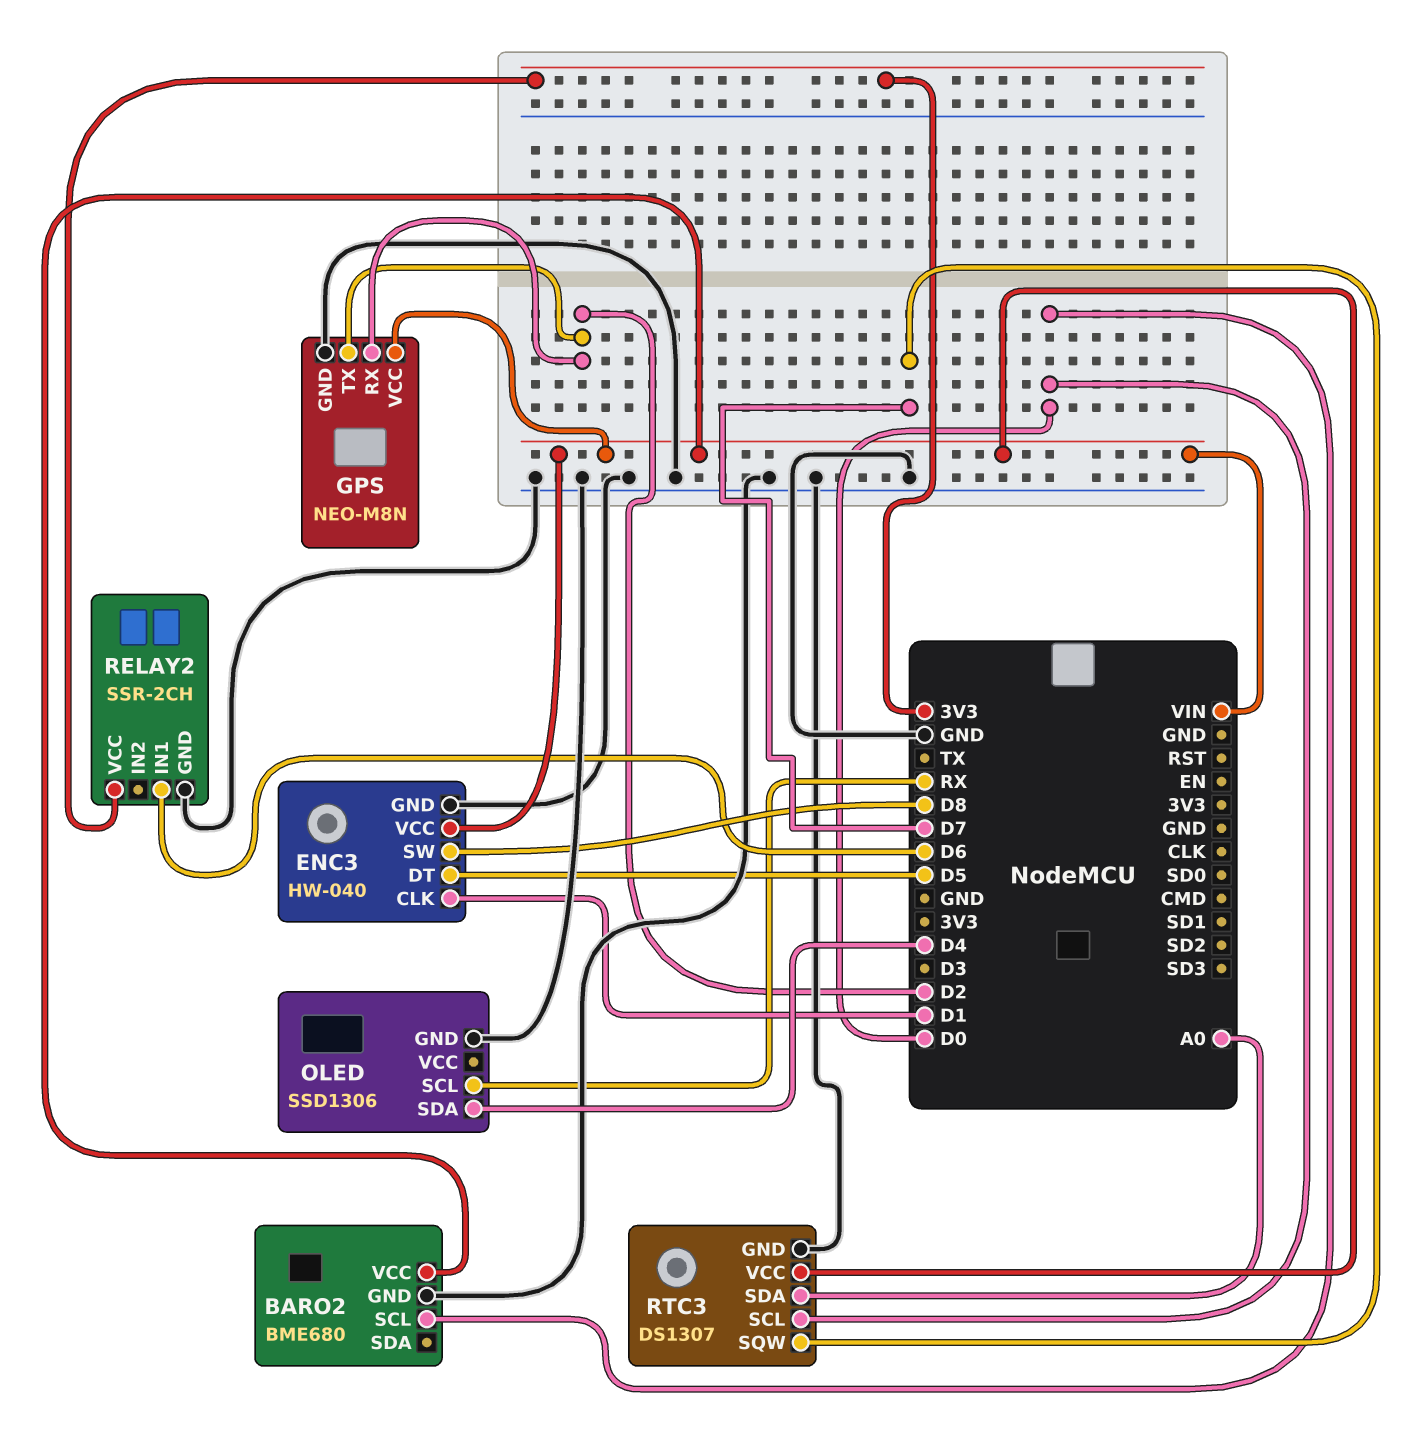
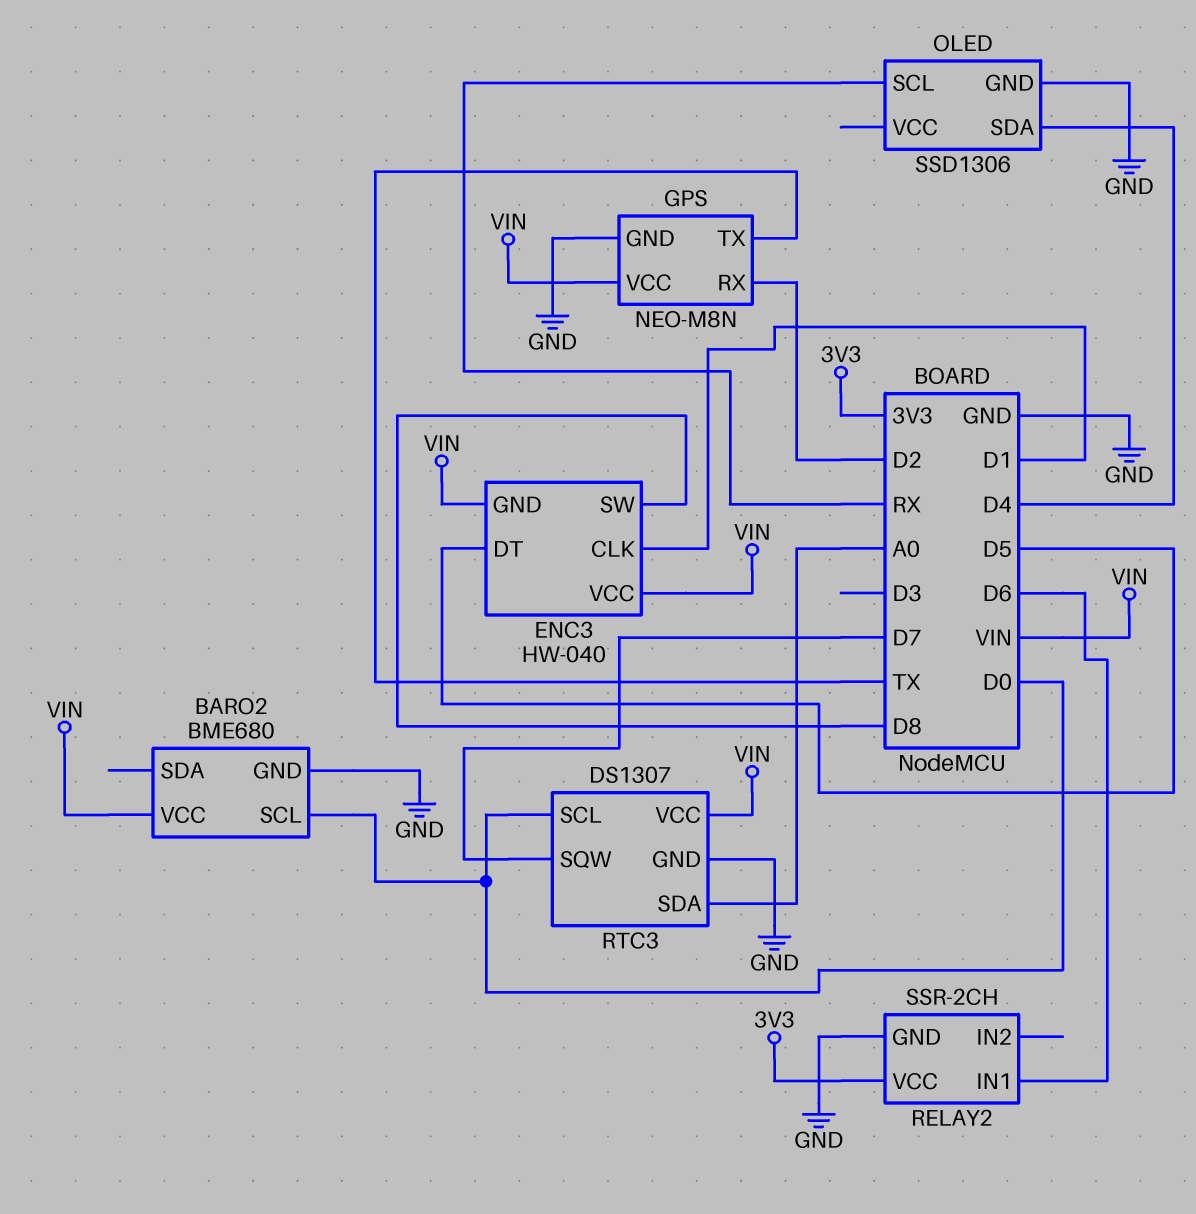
ENC3 pin GND: GND -> VIN
GPS pin TX: D2 -> TX

